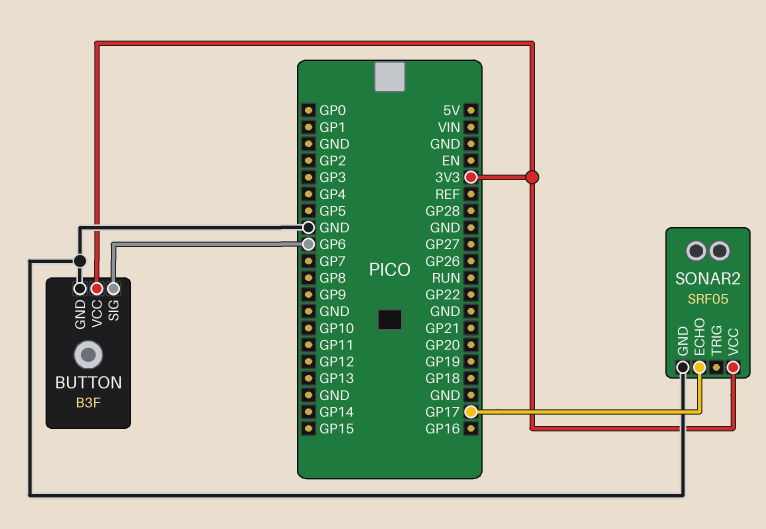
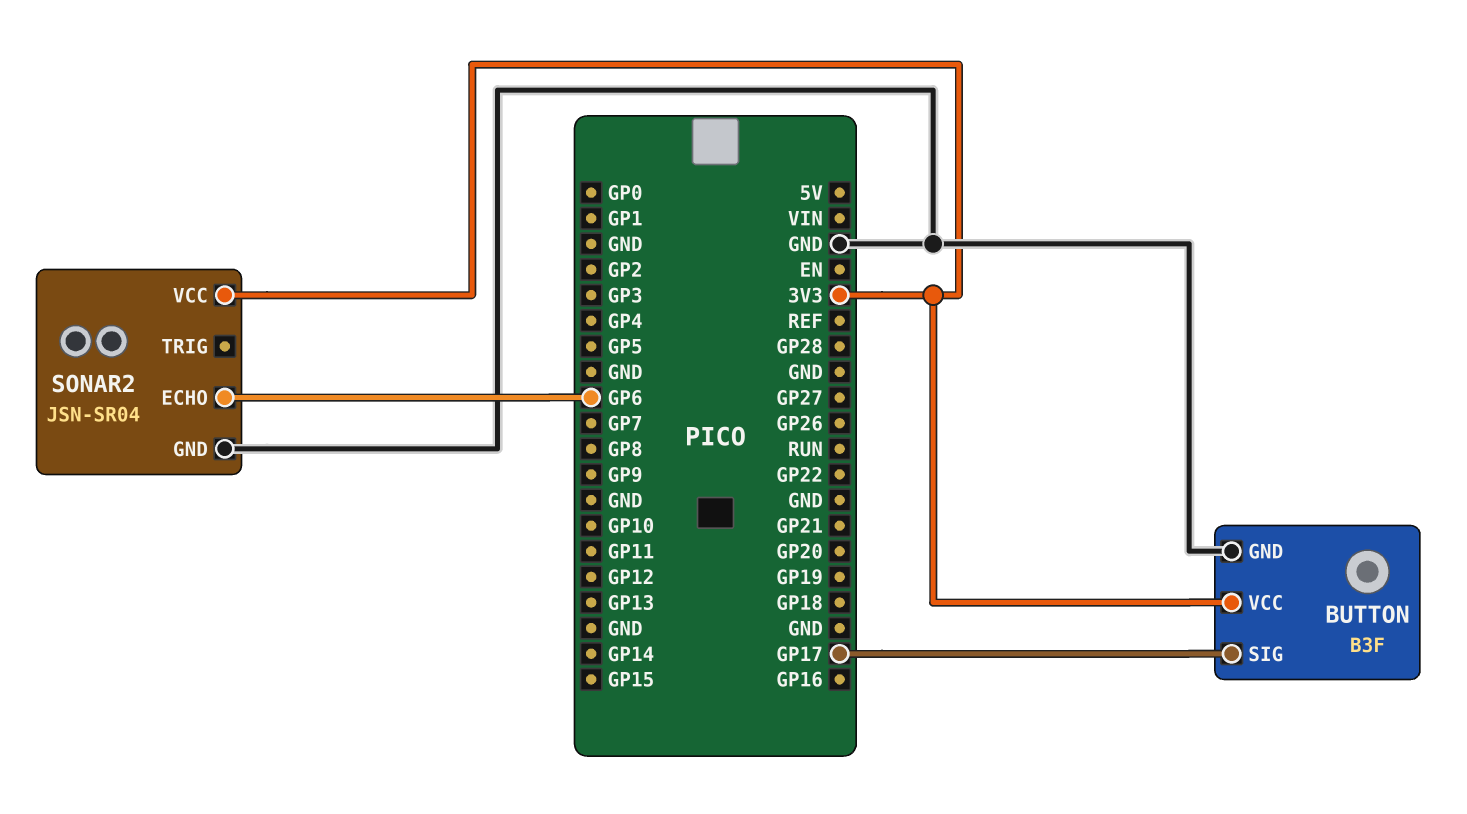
BUTTON pin SIG: GP6 -> GP17
SONAR2: SRF05 -> JSN-SR04
SONAR2 pin ECHO: GP17 -> GP6

